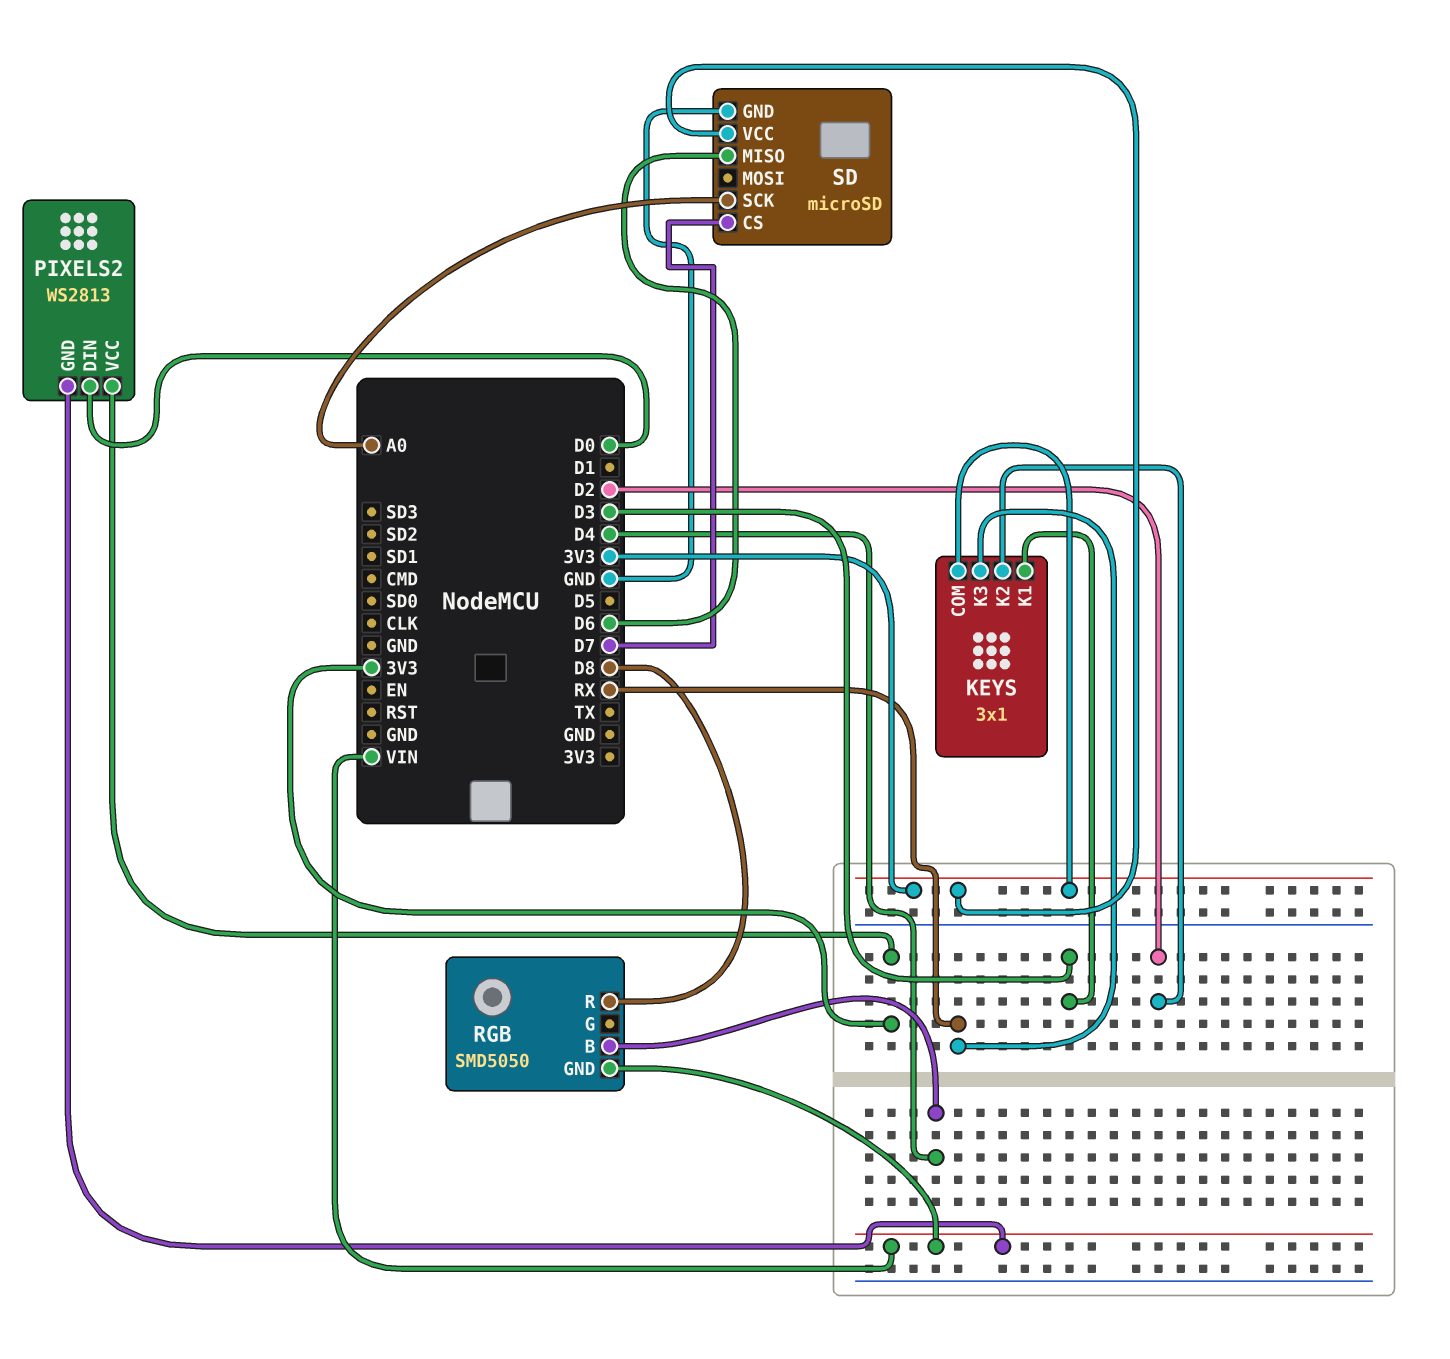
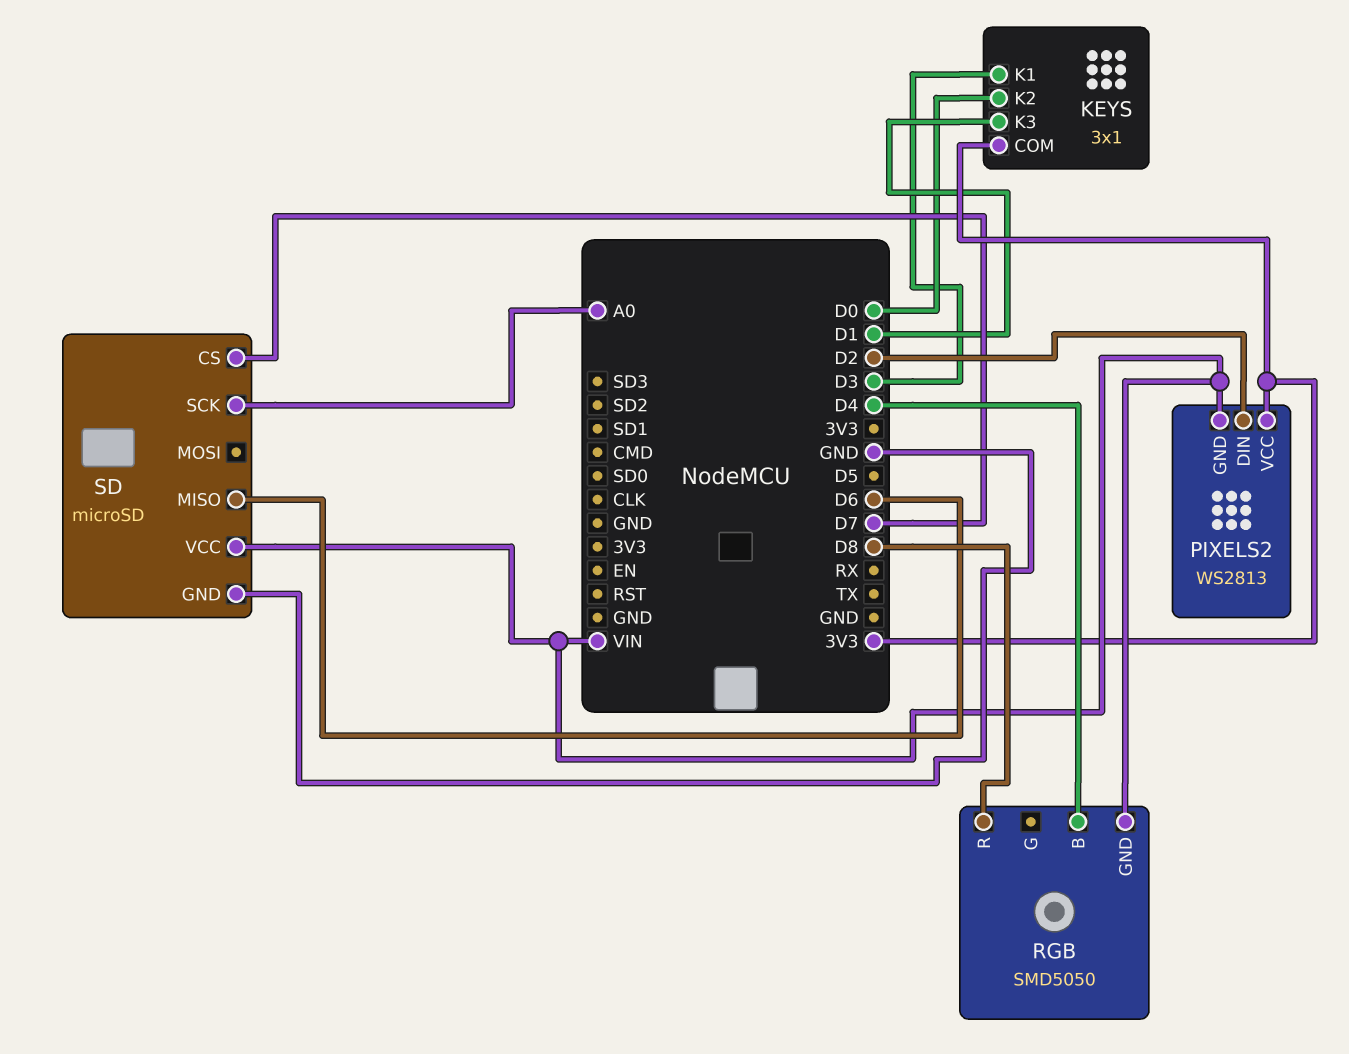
KEYS pin K2: D2 -> D0
KEYS pin K3: RX -> D1
PIXELS2 pin DIN: D0 -> D2
SD pin VCC: 3V3 -> VIN

